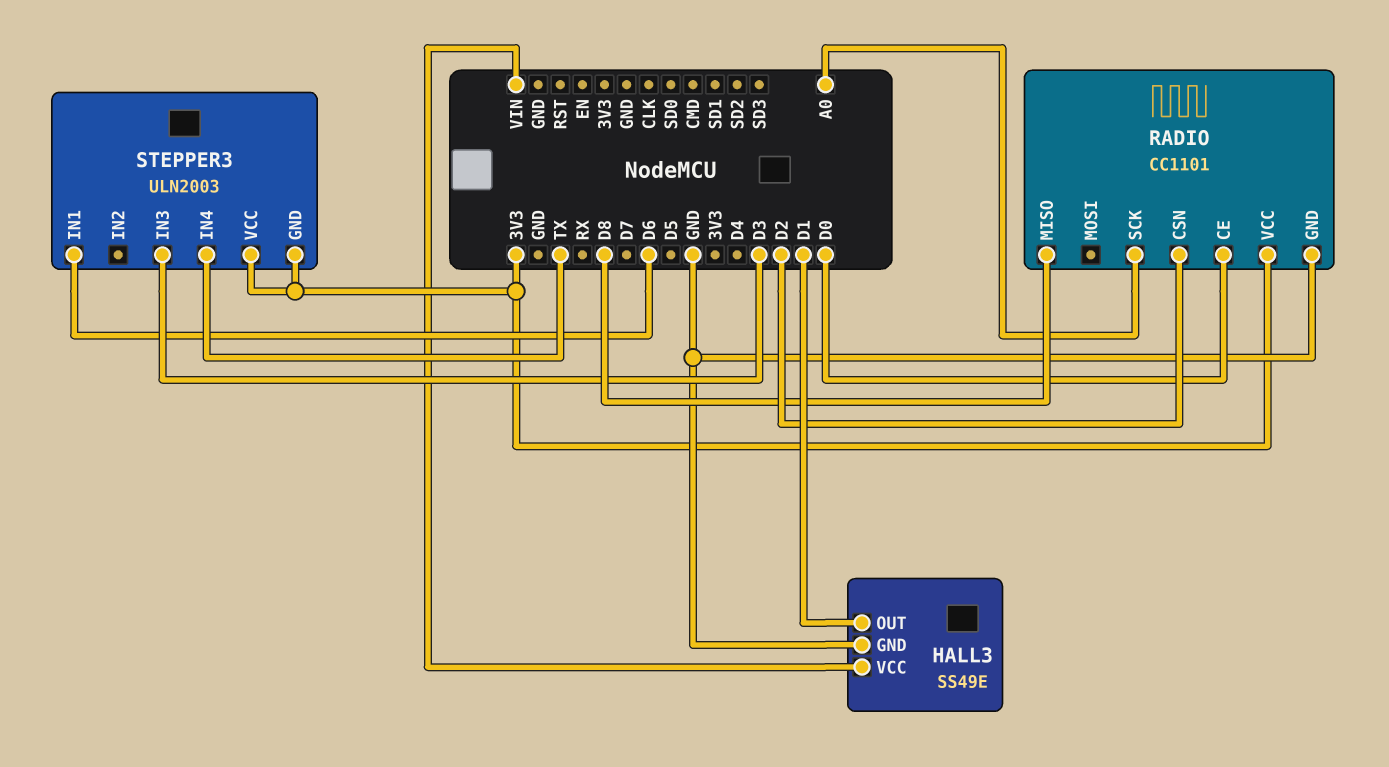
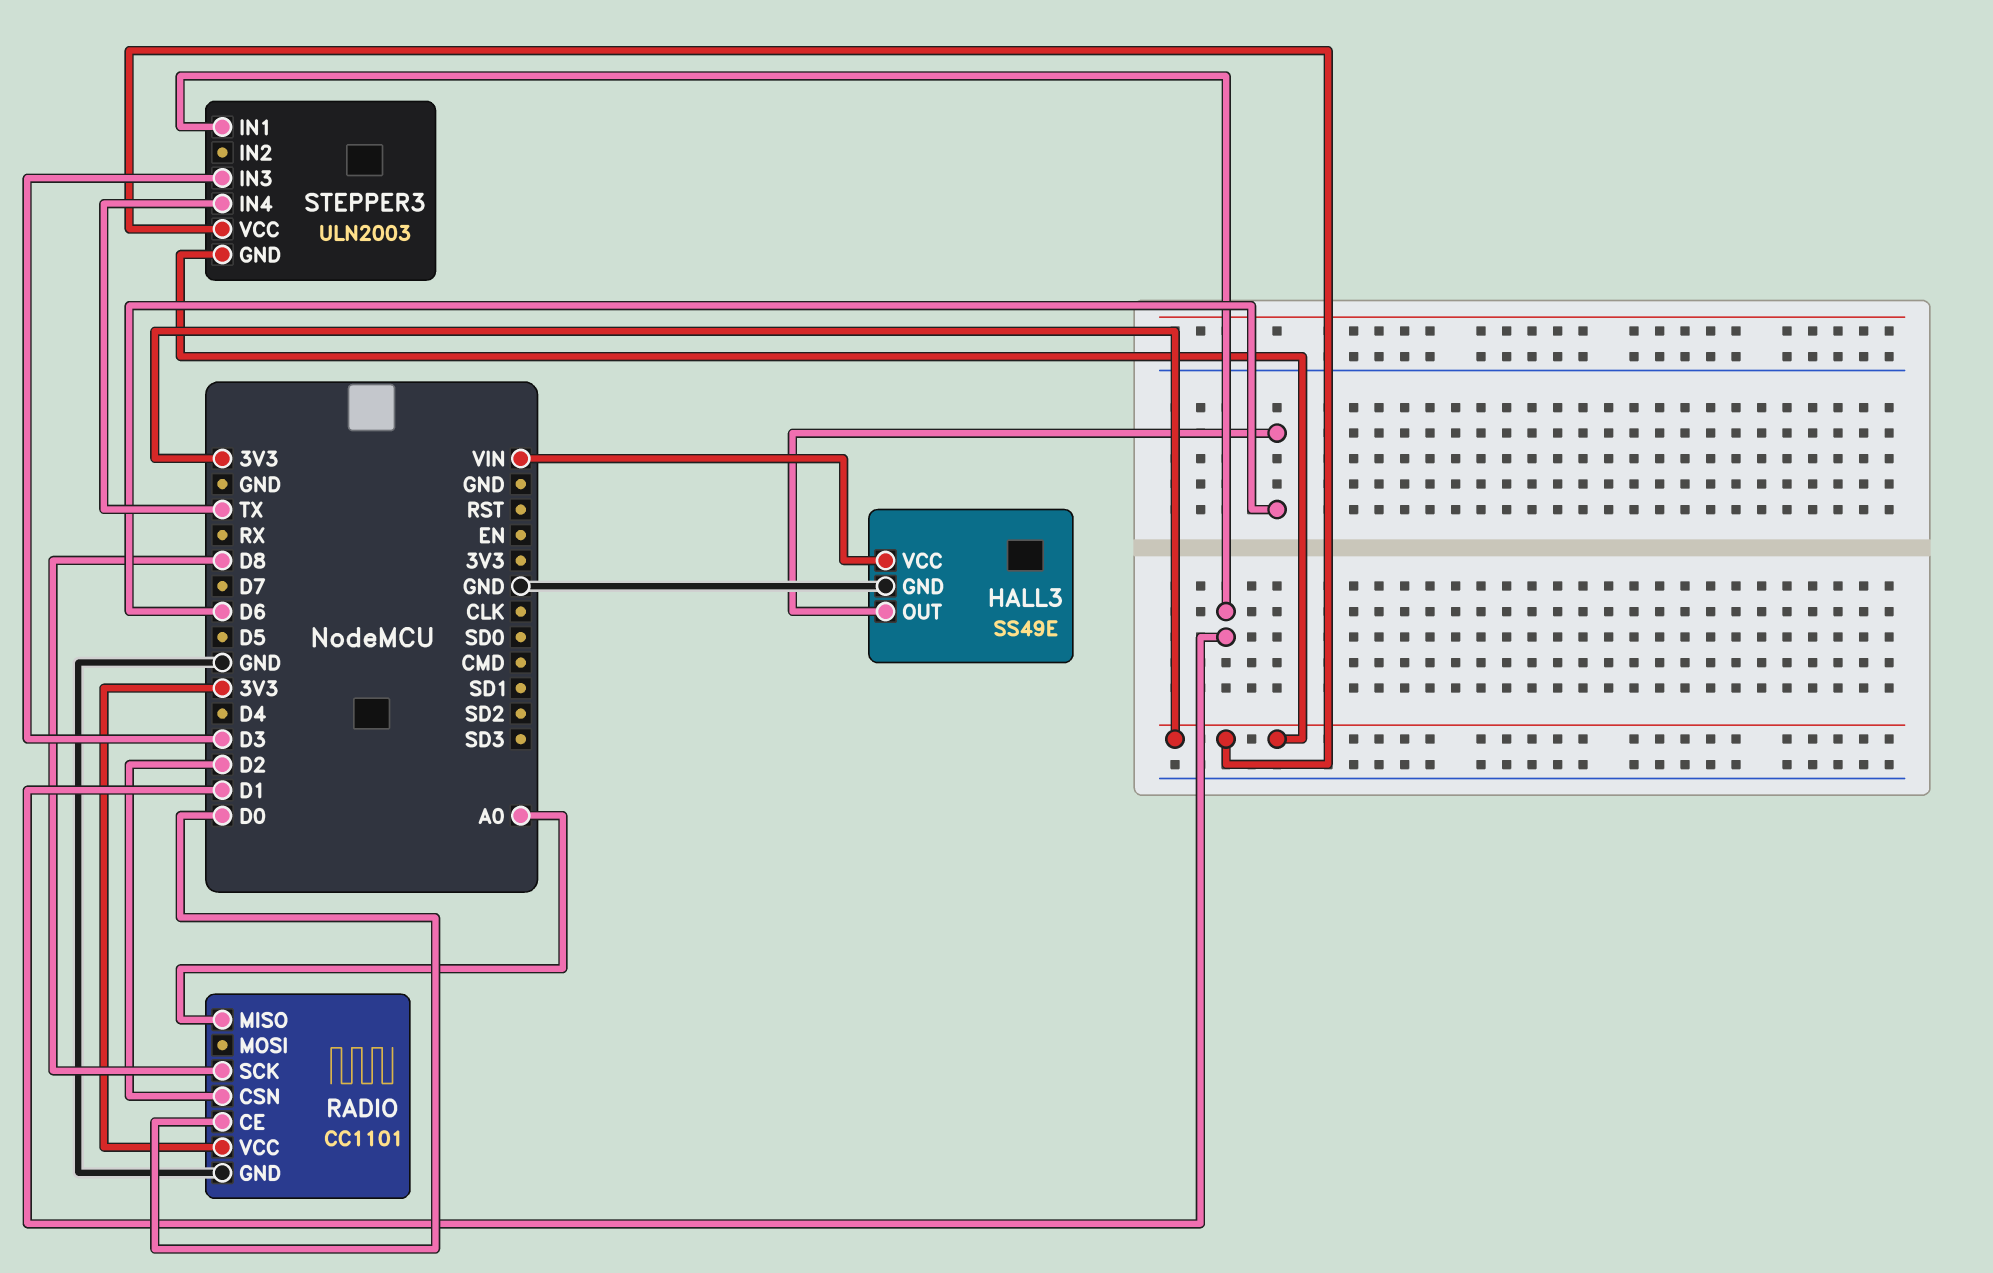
HALL3 pin OUT: D1 -> D6
RADIO pin MISO: D8 -> A0
RADIO pin SCK: A0 -> D8
STEPPER3 pin IN1: D6 -> D1

